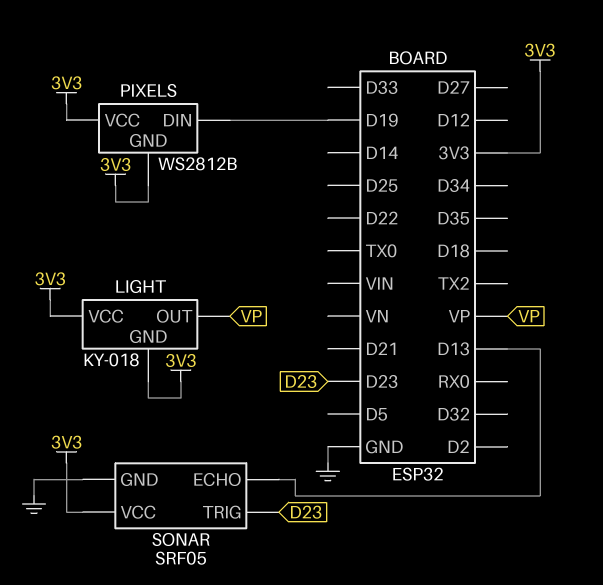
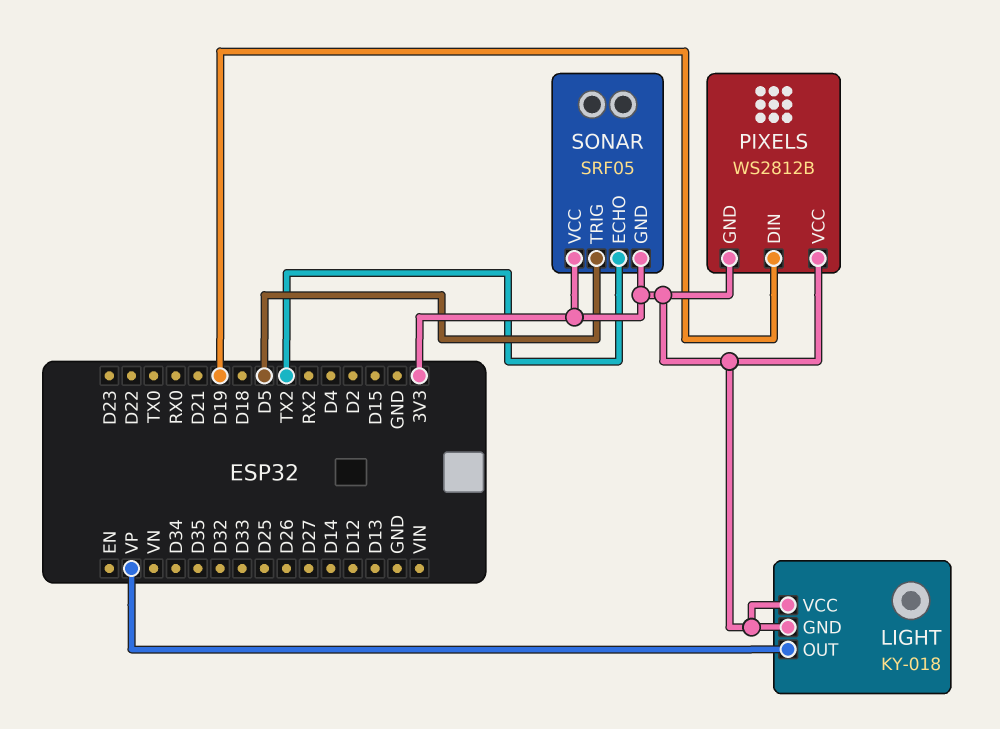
SONAR pin ECHO: D13 -> TX2
SONAR pin GND: GND -> 3V3
SONAR pin TRIG: D23 -> D5

